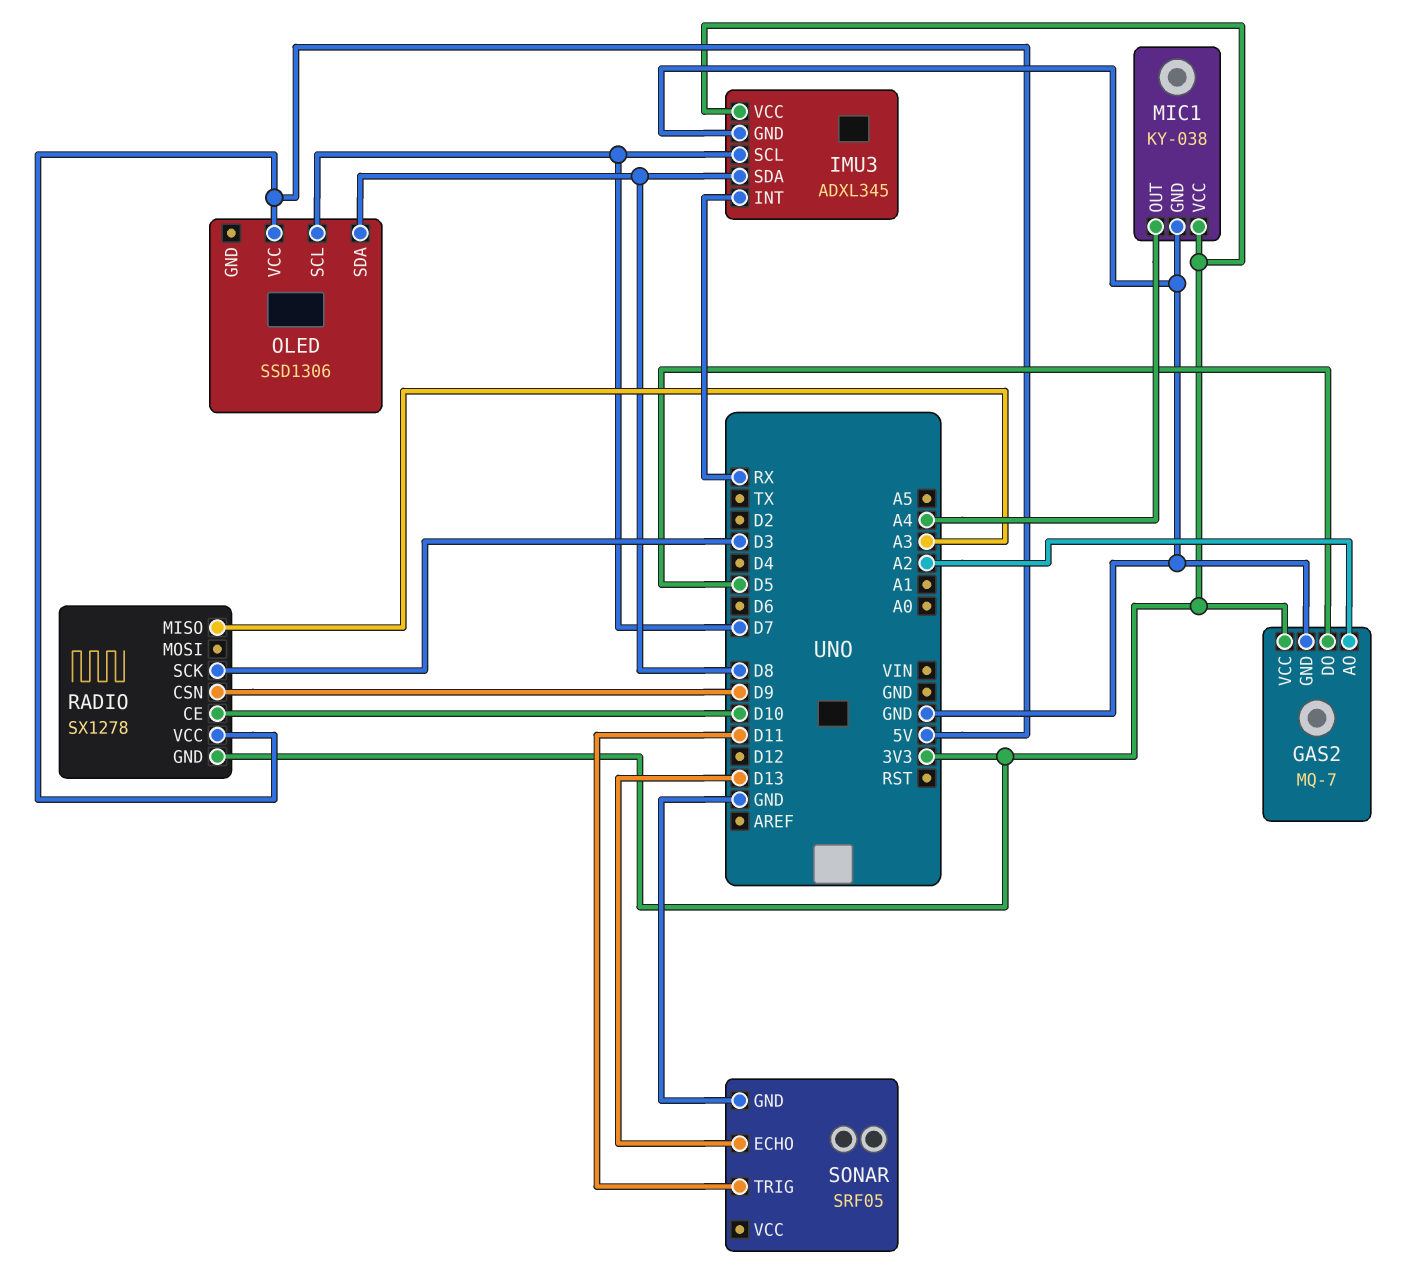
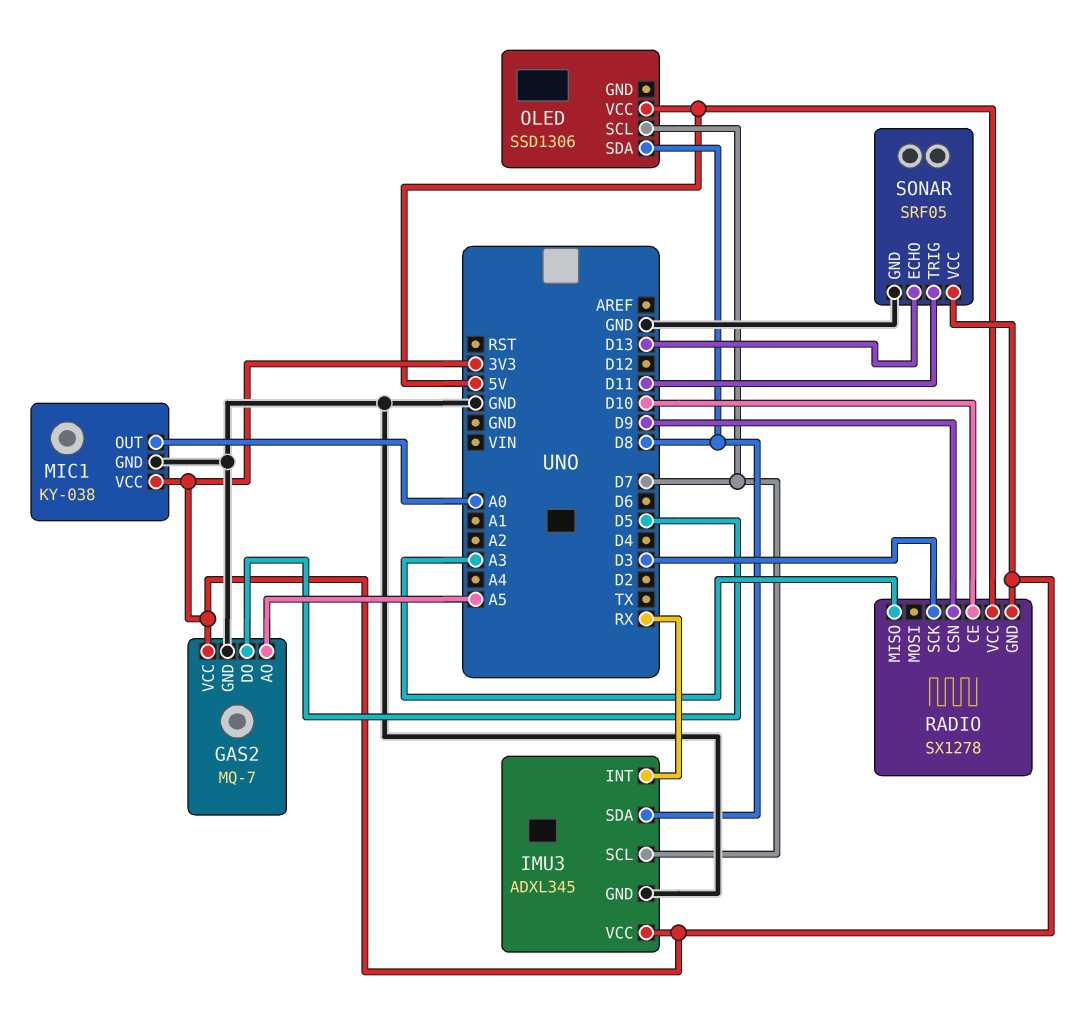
GAS2 pin AO: A2 -> A5
MIC1 pin OUT: A4 -> A0
SONAR pin VCC: none -> 3V3

